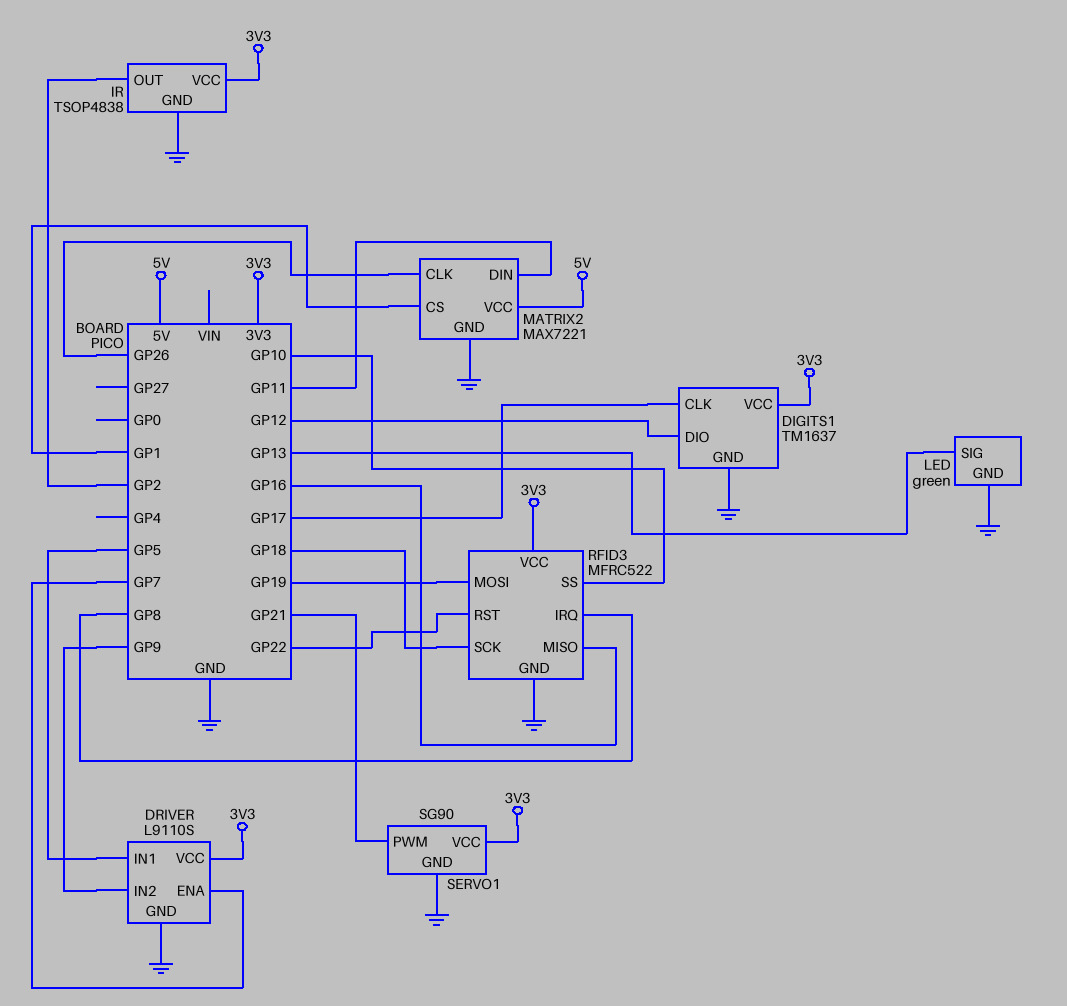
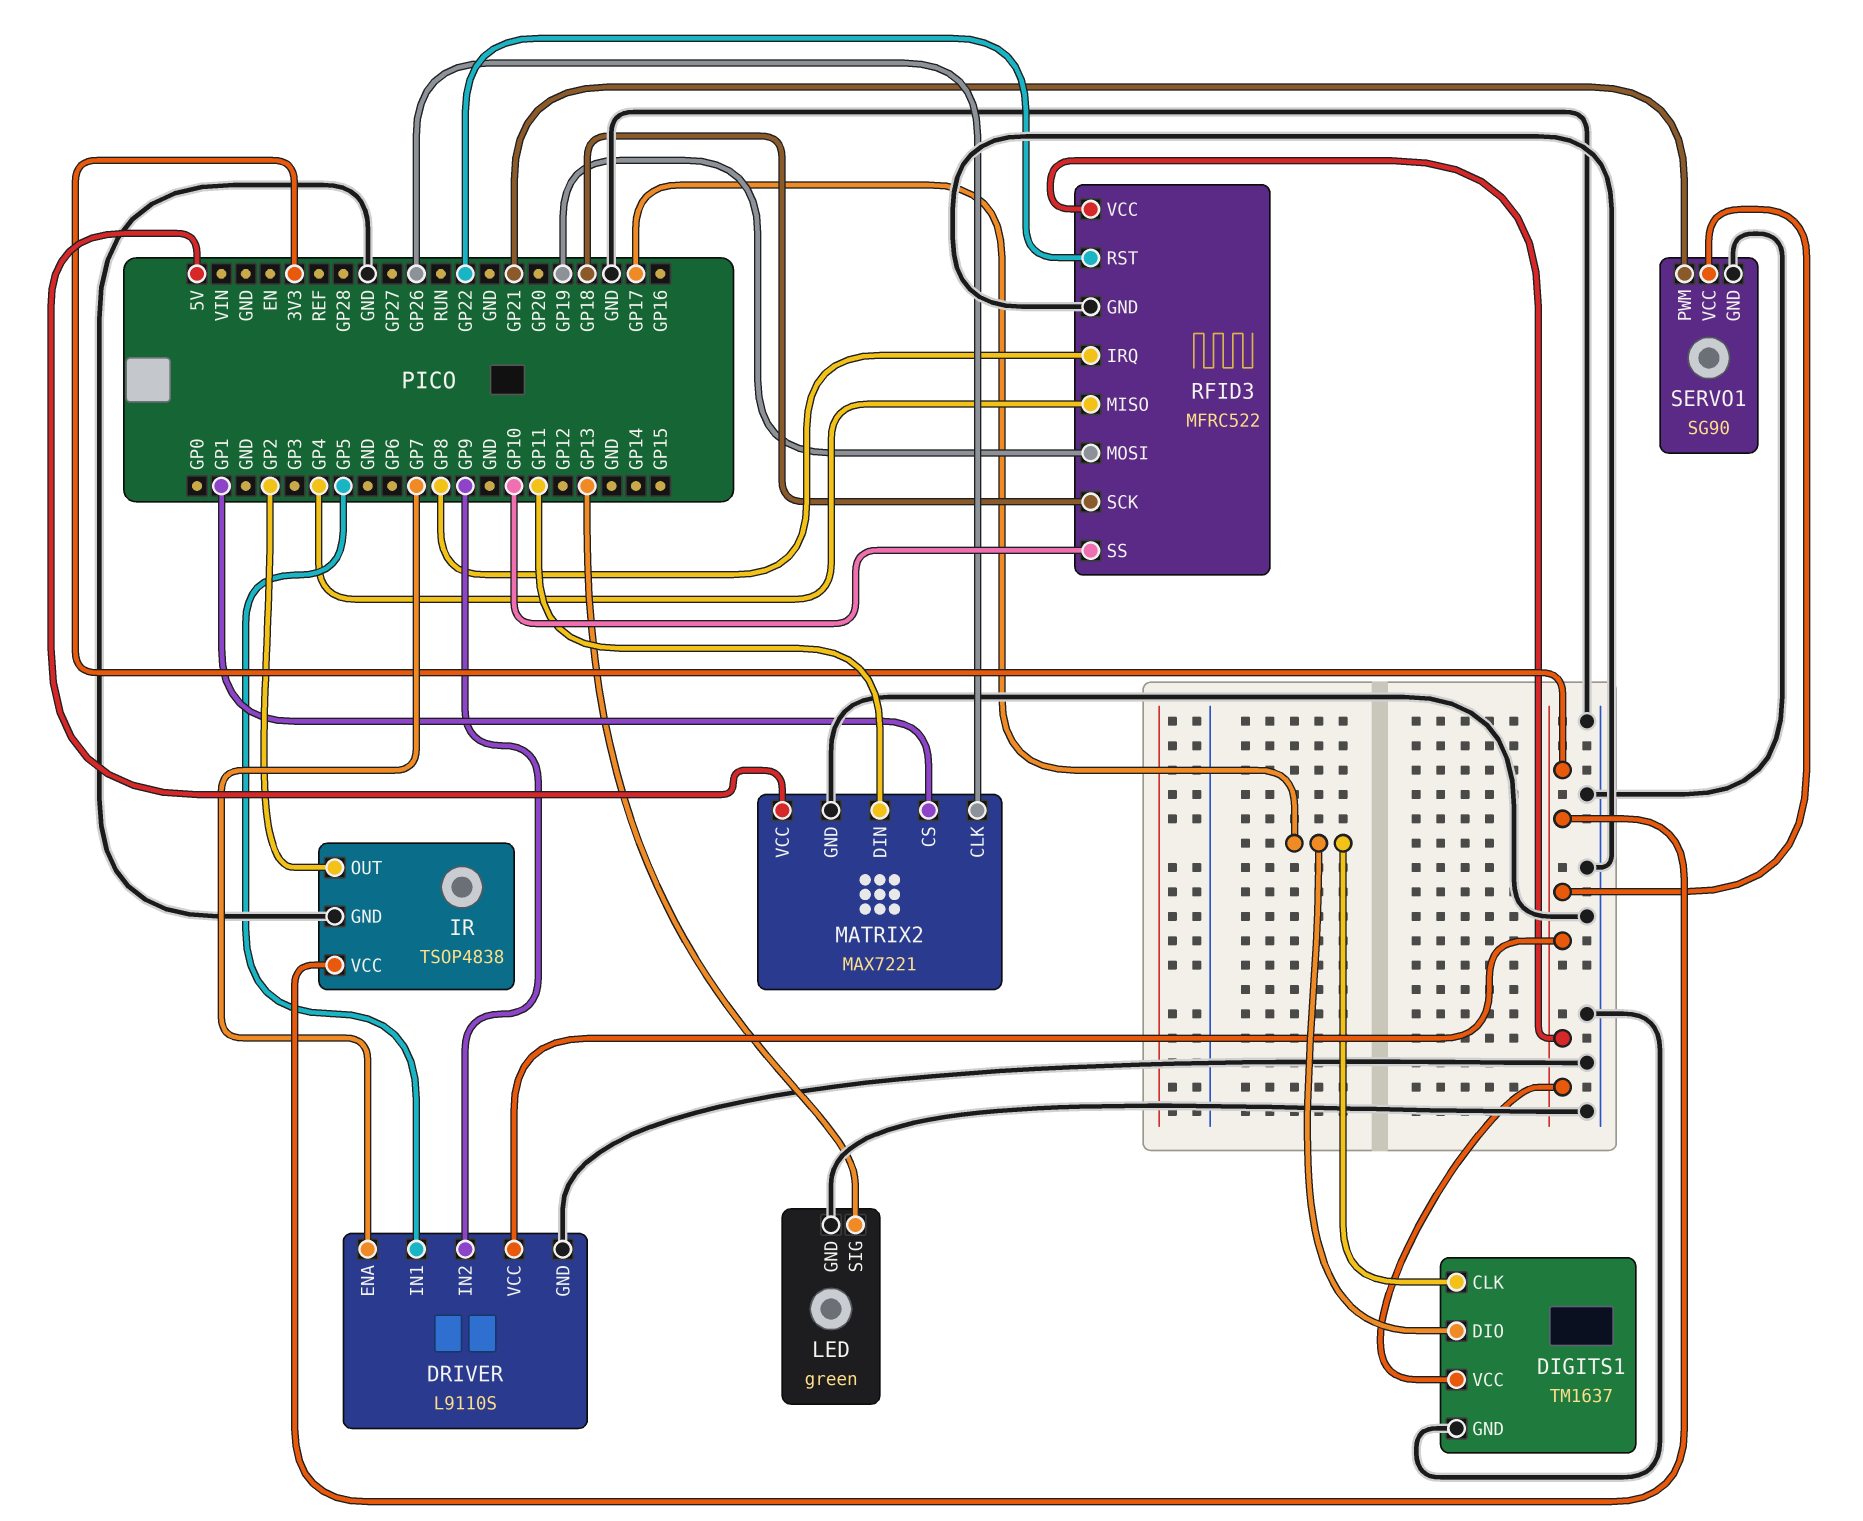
DIGITS1 pin DIO: GP12 -> GP17
RFID3 pin MISO: GP16 -> GP4

